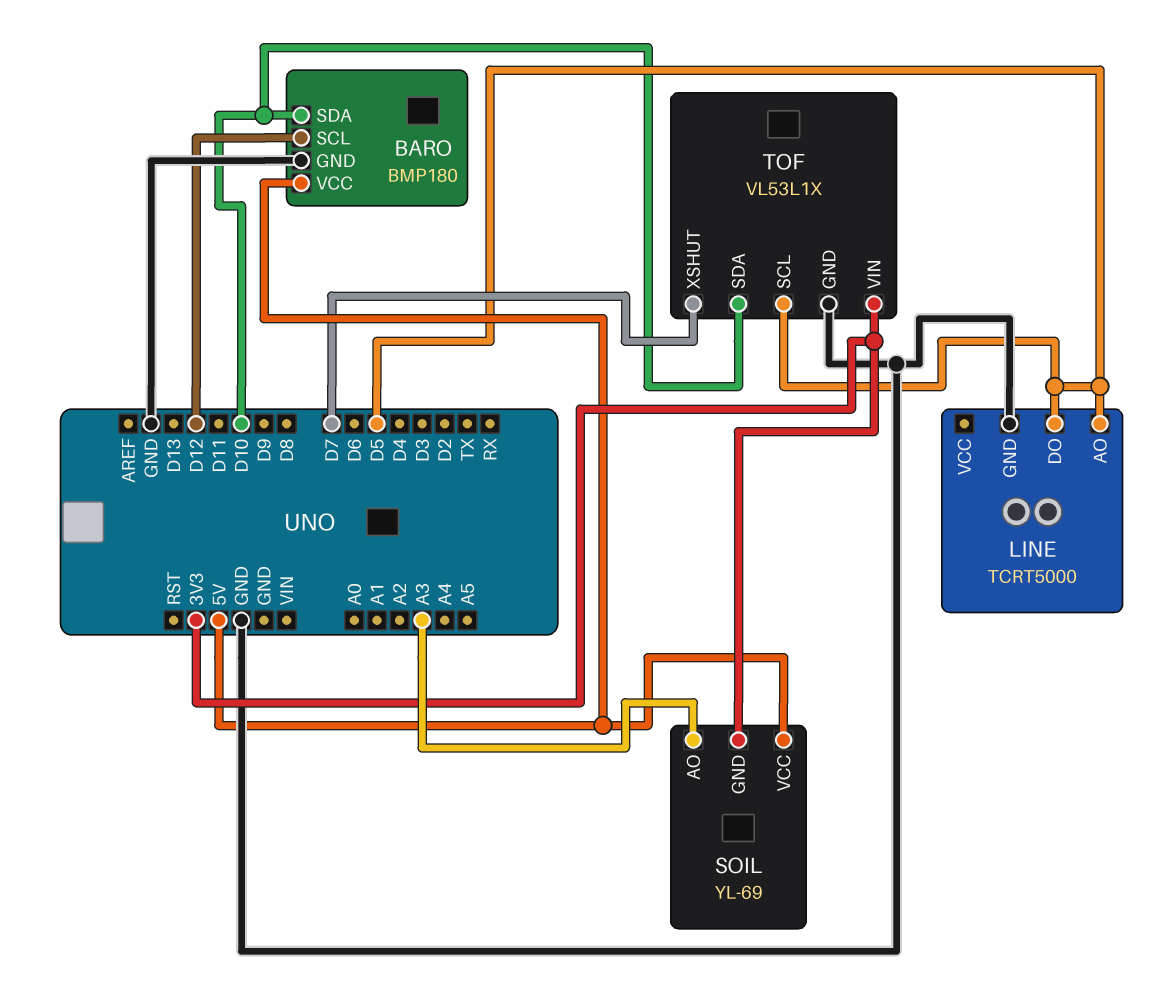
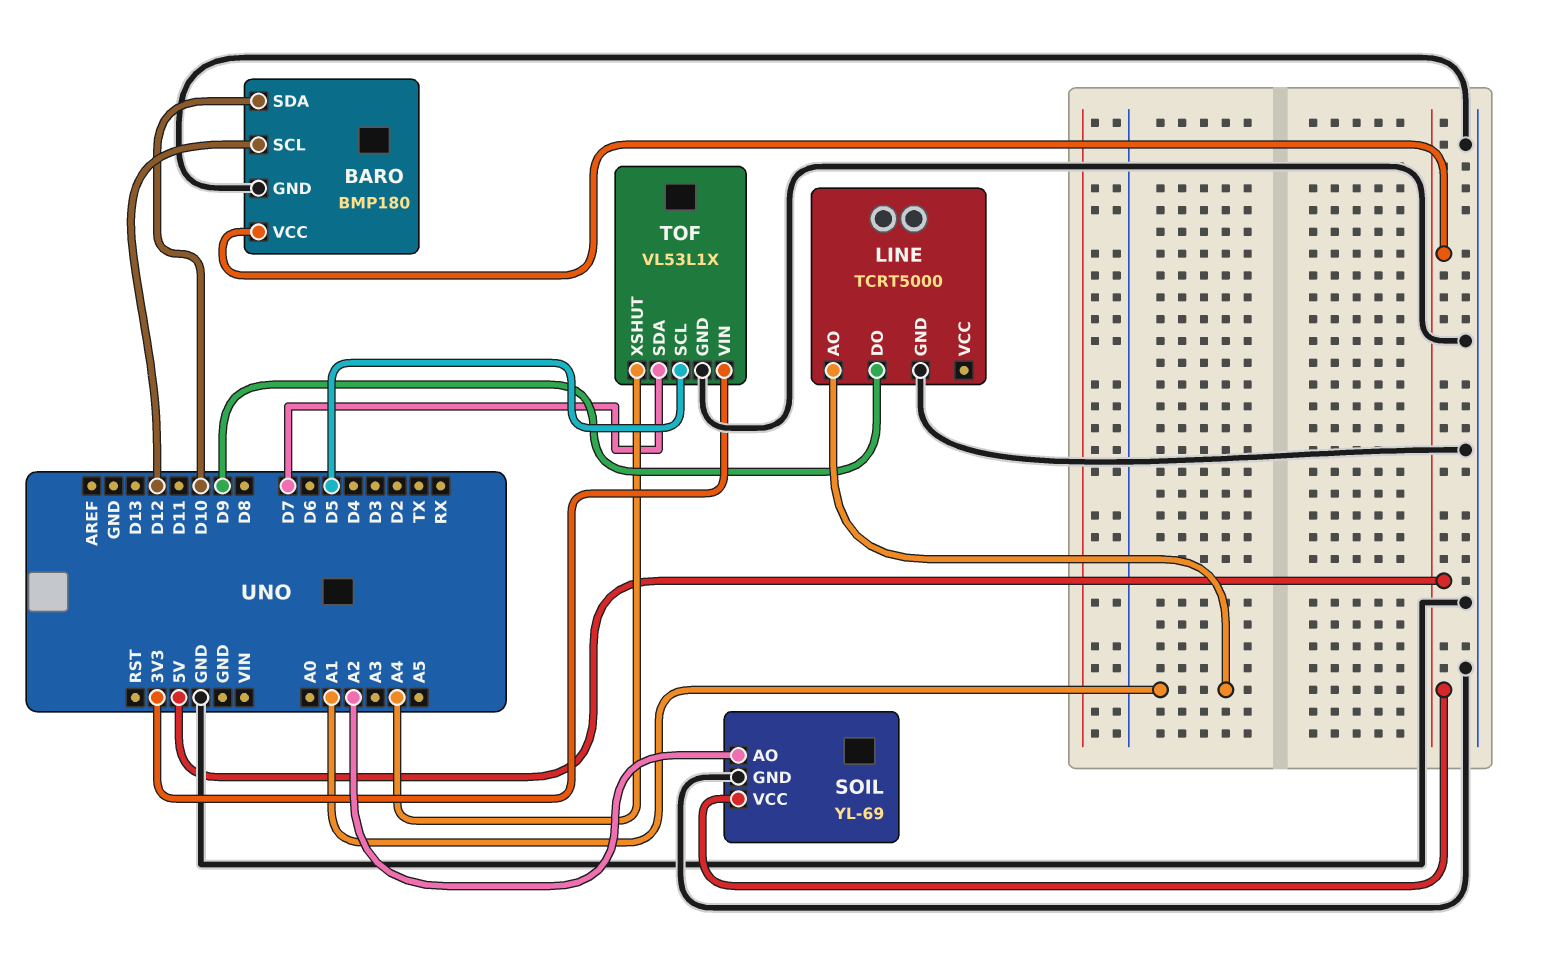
LINE pin AO: D5 -> A1
LINE pin DO: D5 -> D9
SOIL pin AO: A3 -> A2
SOIL pin GND: 3V3 -> GND
TOF pin SDA: D10 -> D7
TOF pin XSHUT: D7 -> A4

